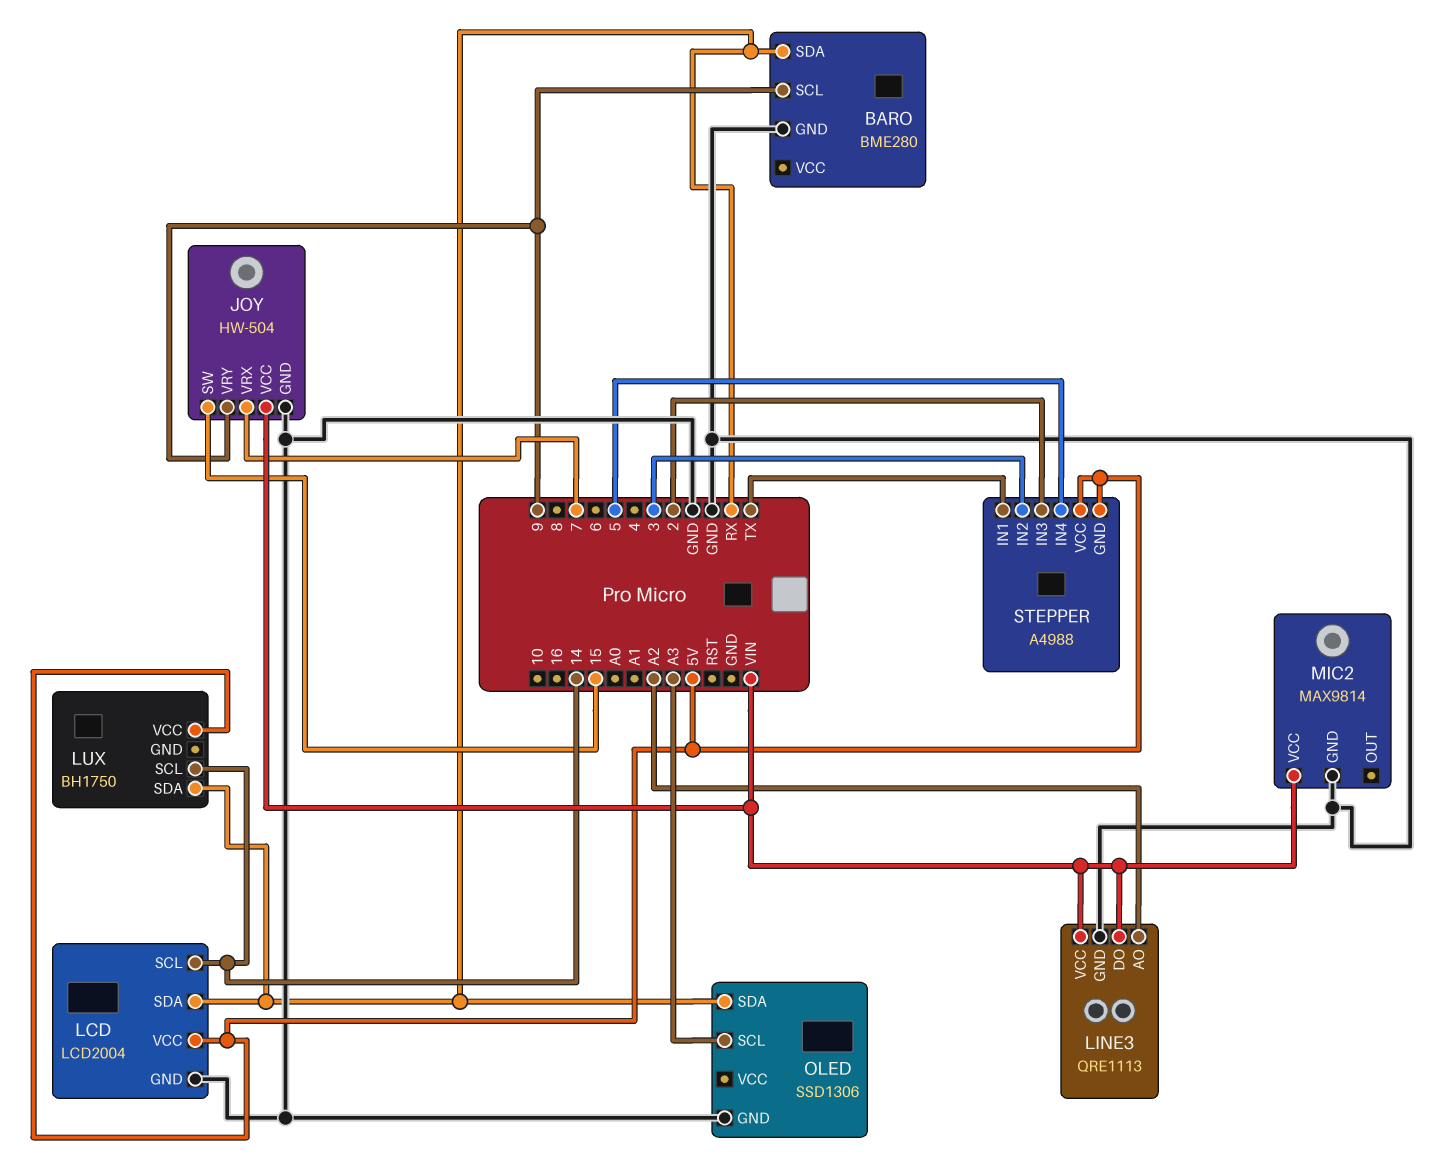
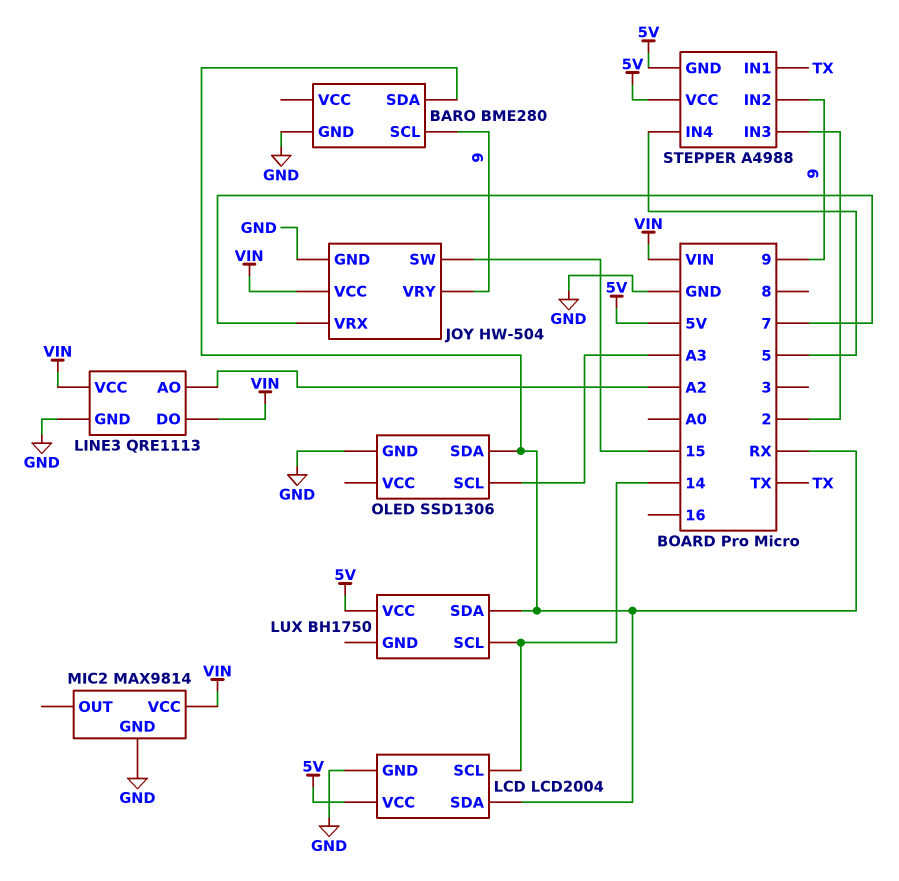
STEPPER pin IN2: 3 -> 9

